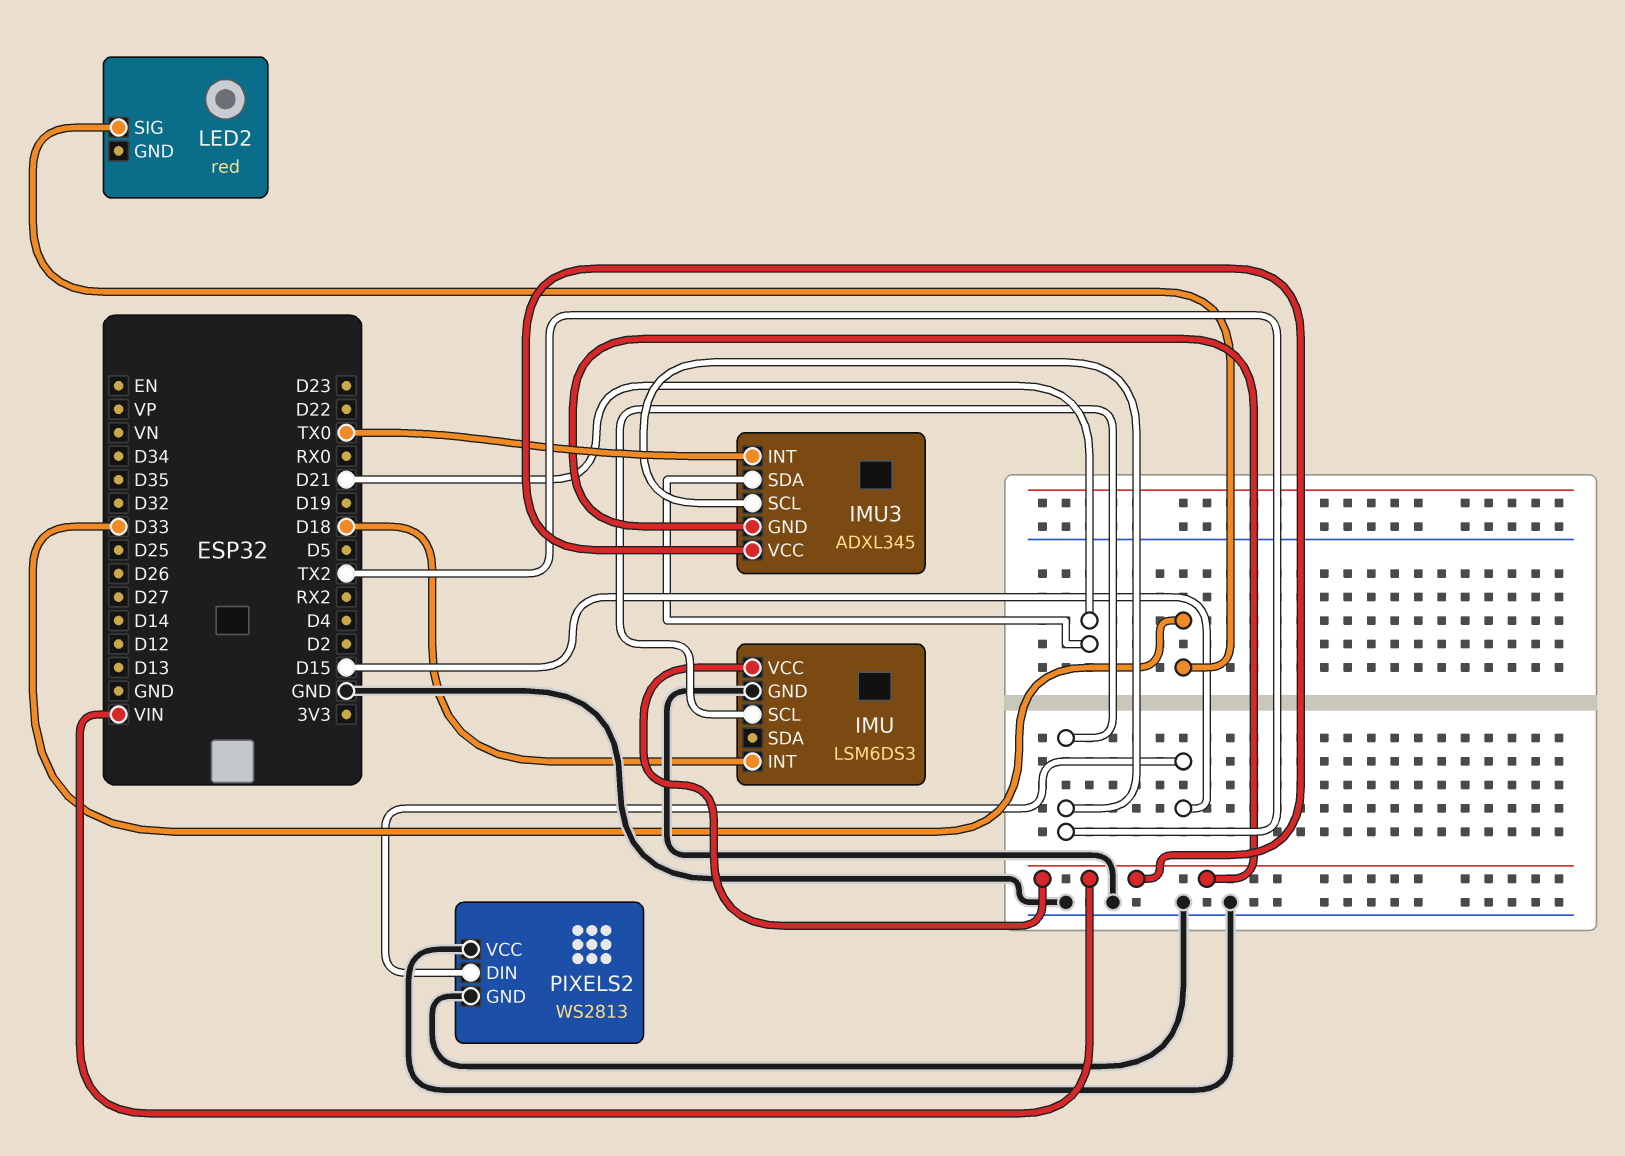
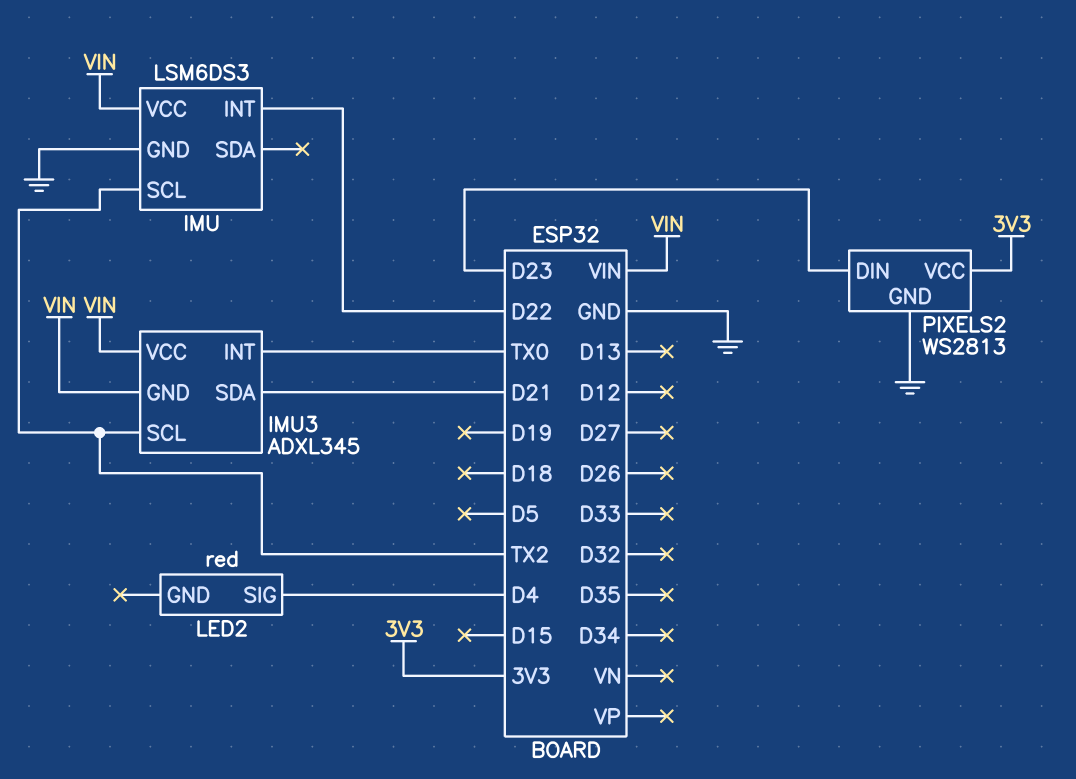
IMU pin INT: D18 -> D22
LED2 pin SIG: D33 -> D4
PIXELS2 pin DIN: D15 -> D23
PIXELS2 pin VCC: GND -> 3V3

